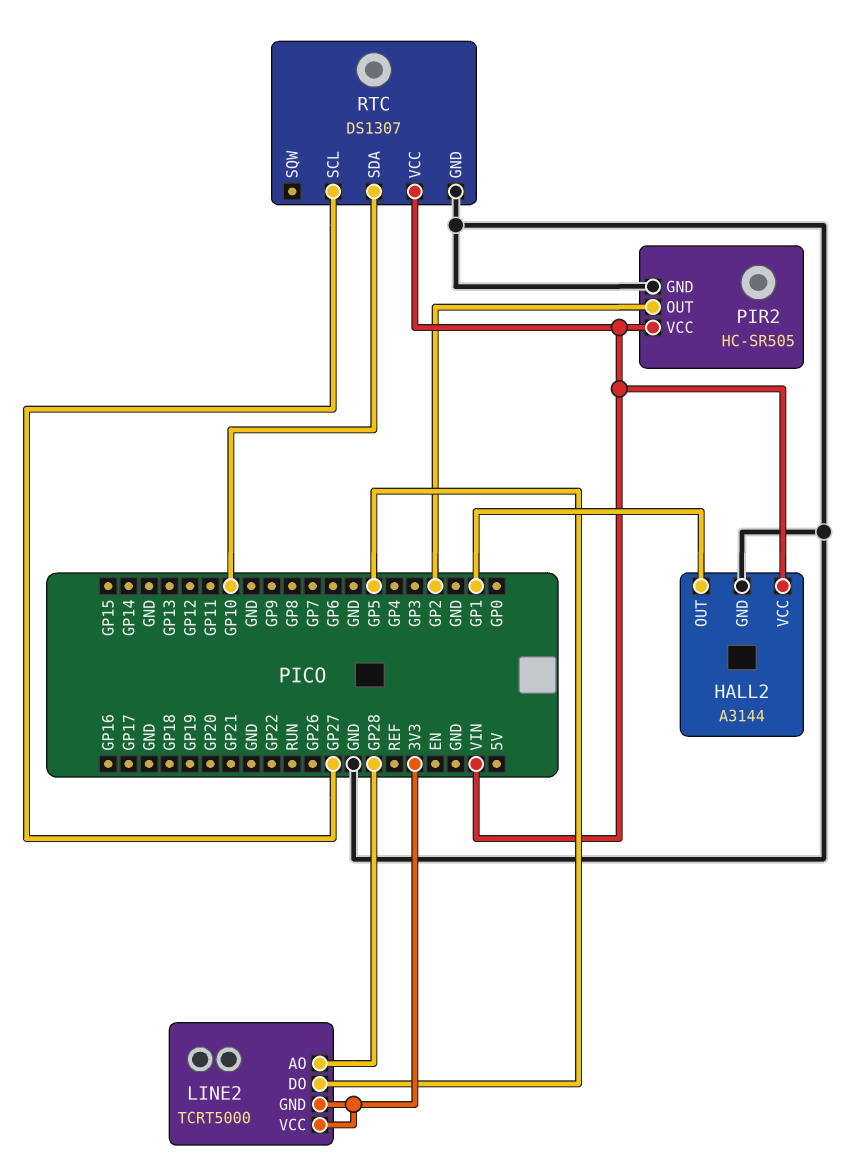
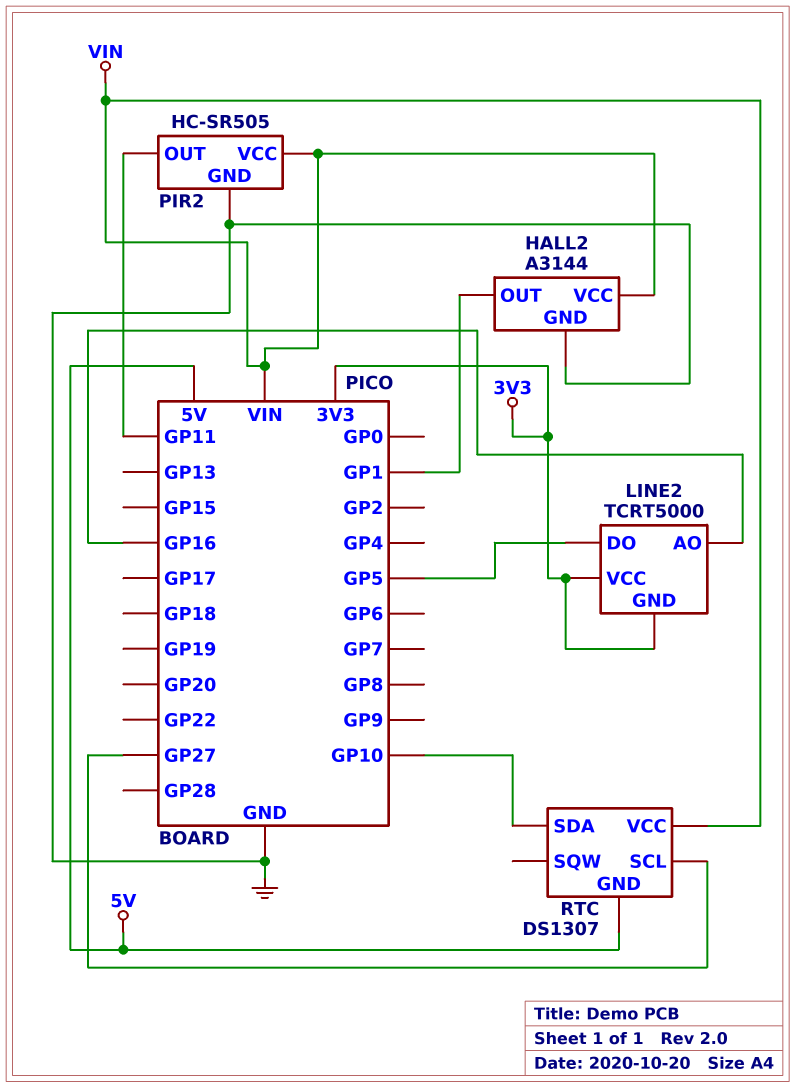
LINE2 pin AO: GP28 -> GP16
PIR2 pin OUT: GP2 -> GP11
RTC pin GND: GND -> 5V

